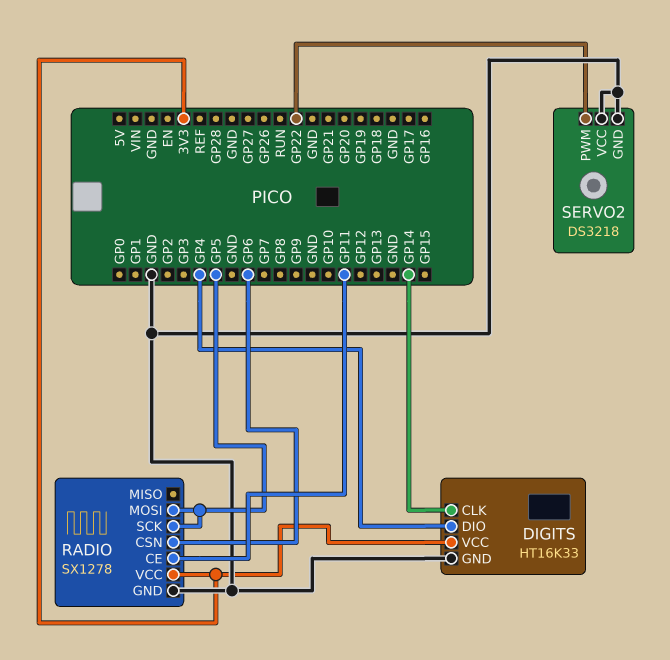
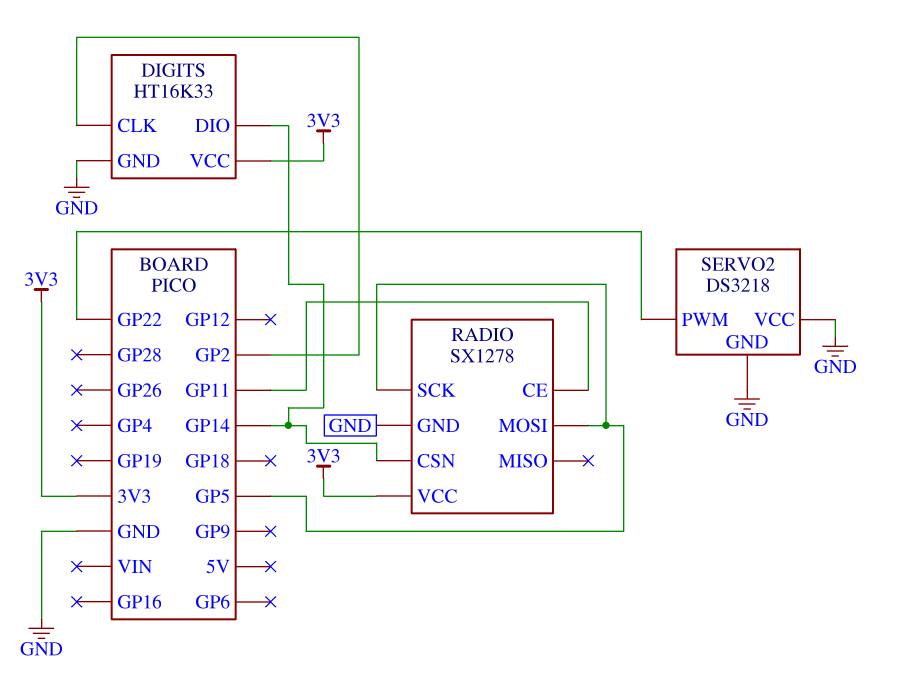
DIGITS pin CLK: GP14 -> GP2
DIGITS pin DIO: GP4 -> GP14
RADIO pin CSN: GP6 -> GP14

